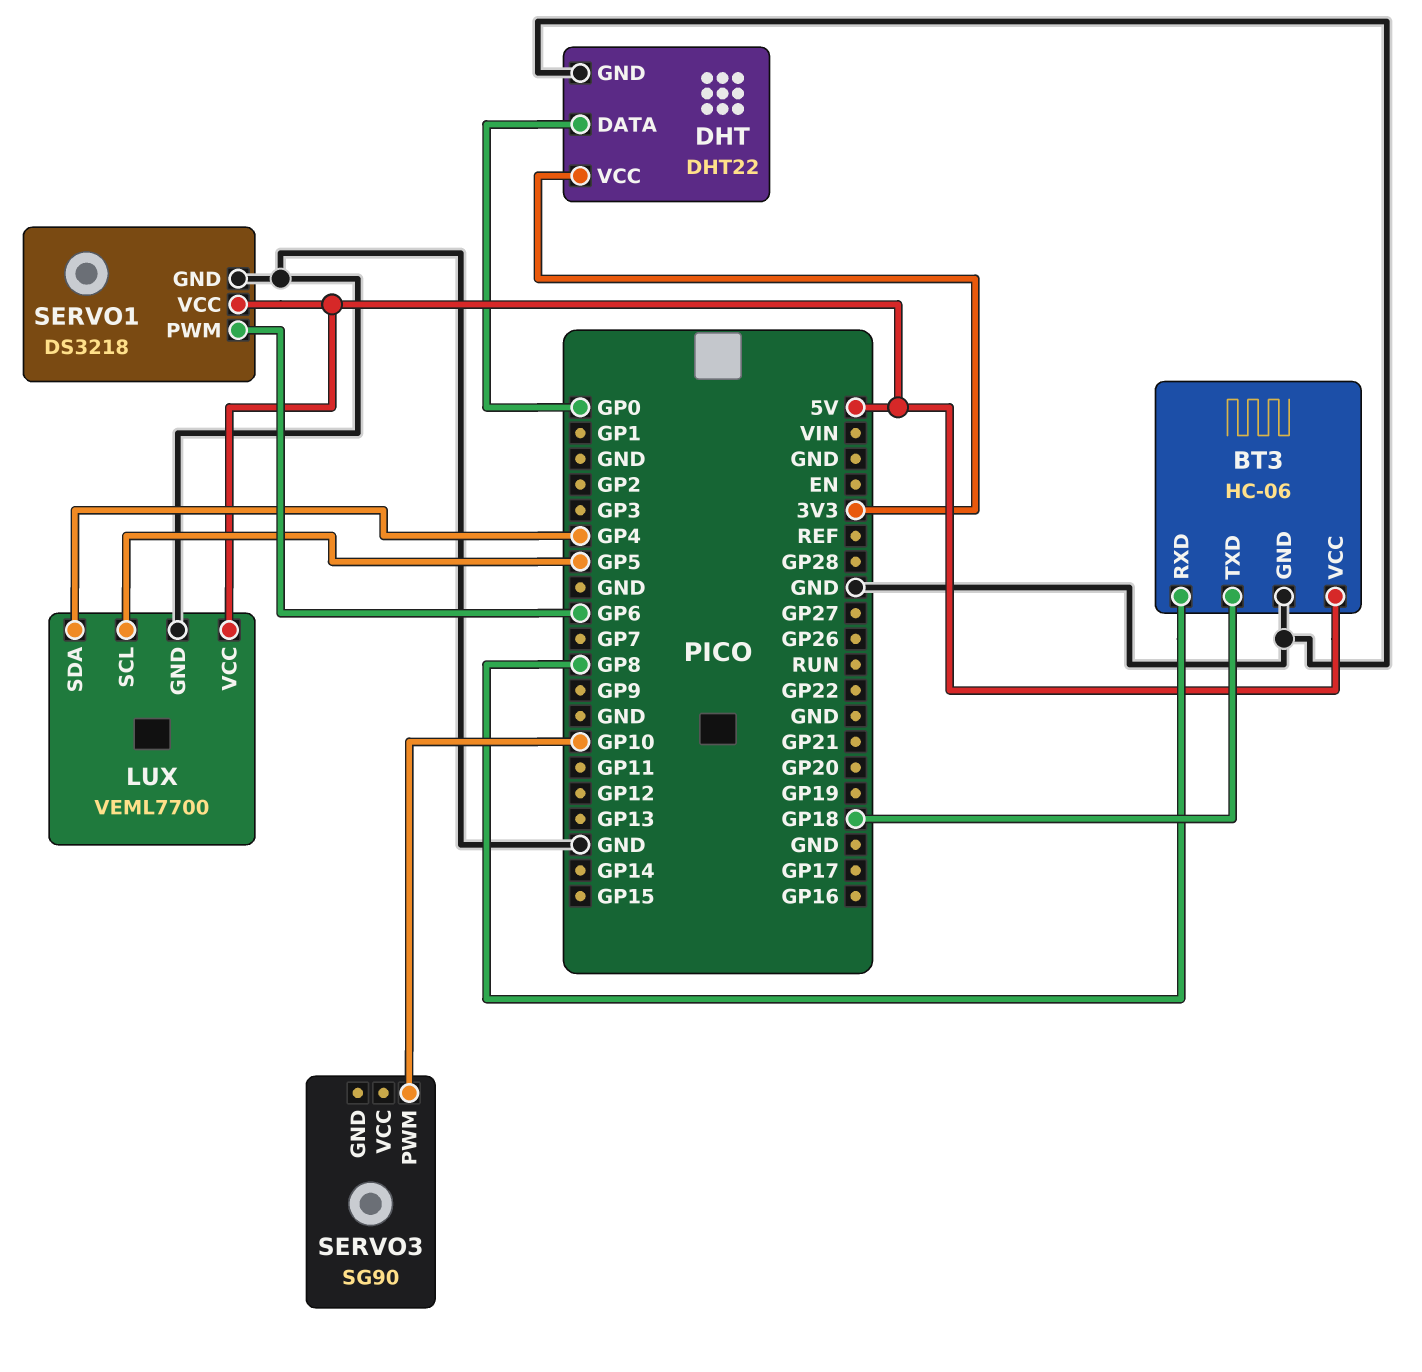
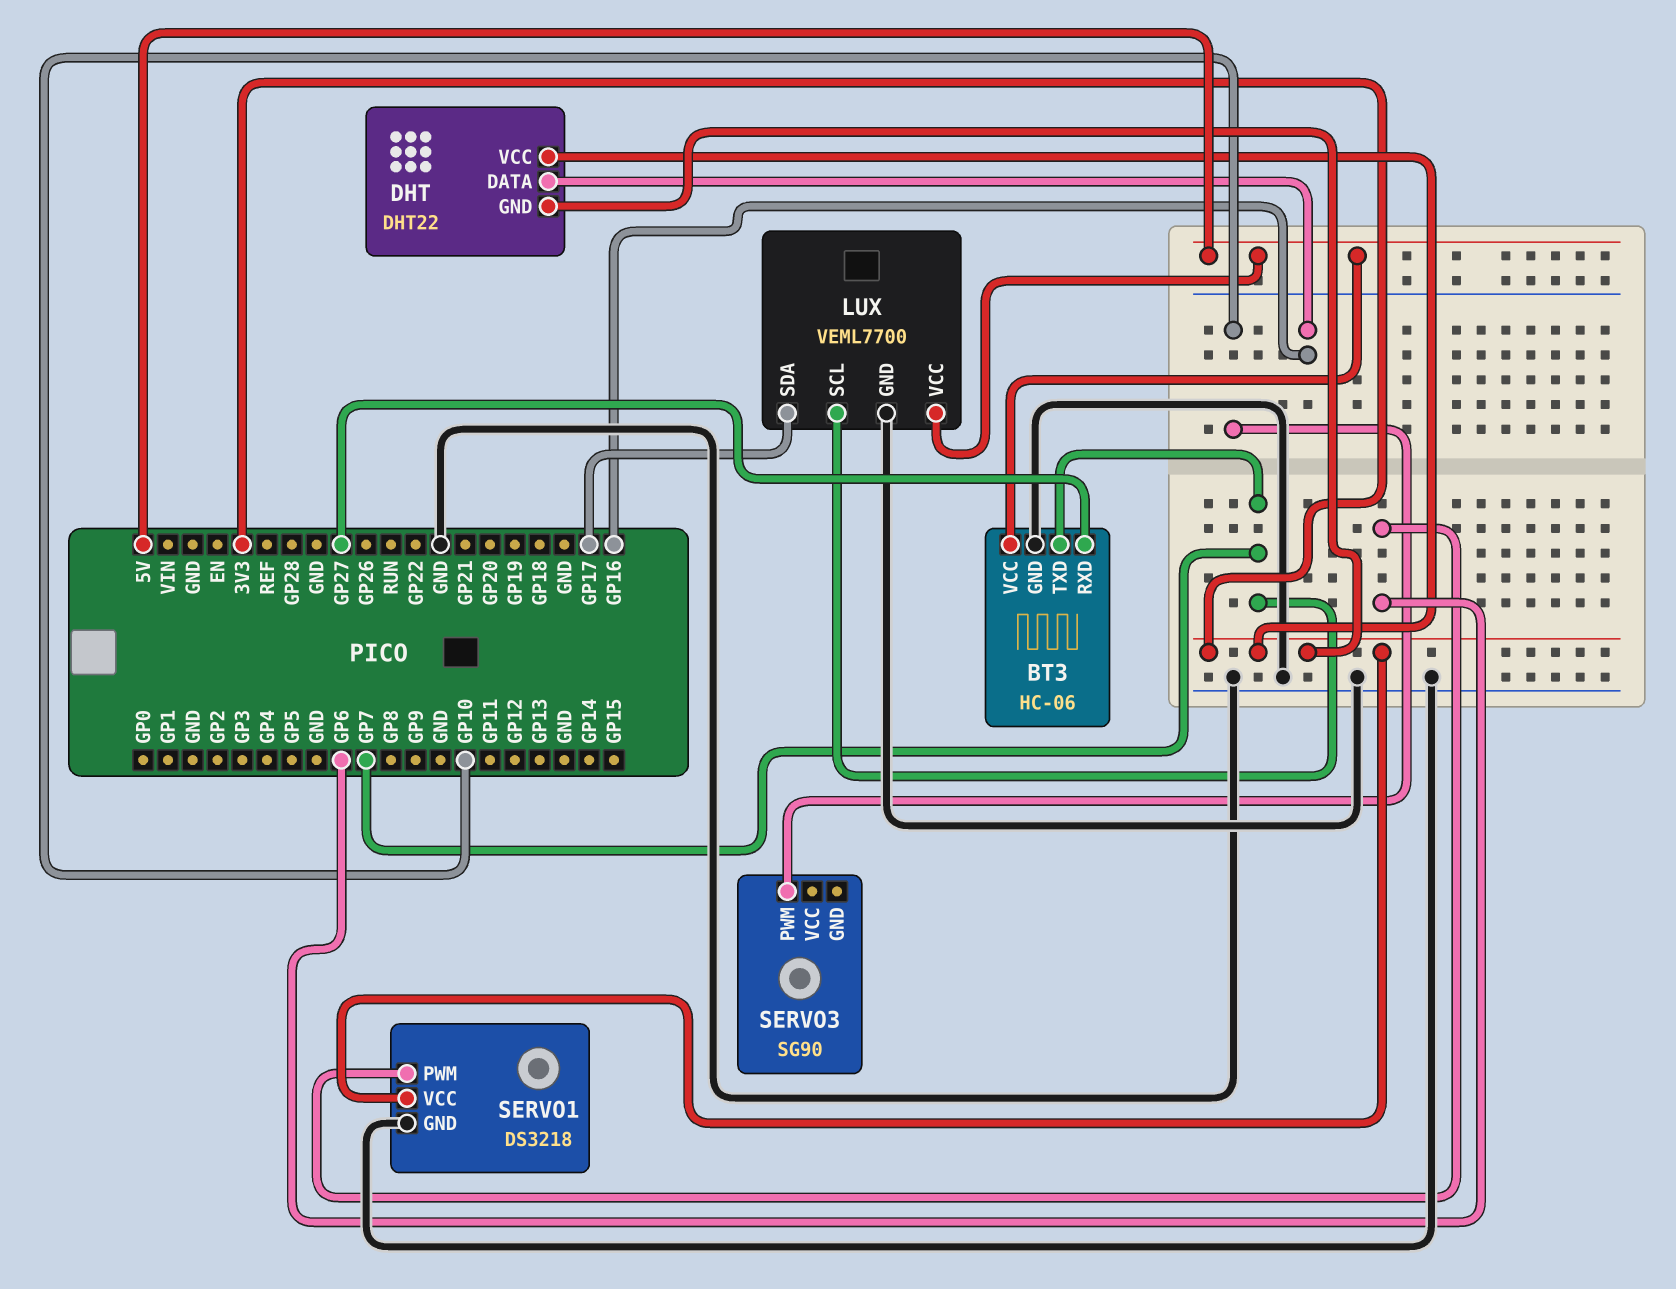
BT3 pin RXD: GP8 -> GP27
BT3 pin TXD: GP18 -> GP7
DHT pin DATA: GP0 -> GP16
DHT pin GND: GND -> 3V3
LUX pin SCL: GP5 -> GP7
LUX pin SDA: GP4 -> GP17
SERVO1 pin VCC: 5V -> 3V3

